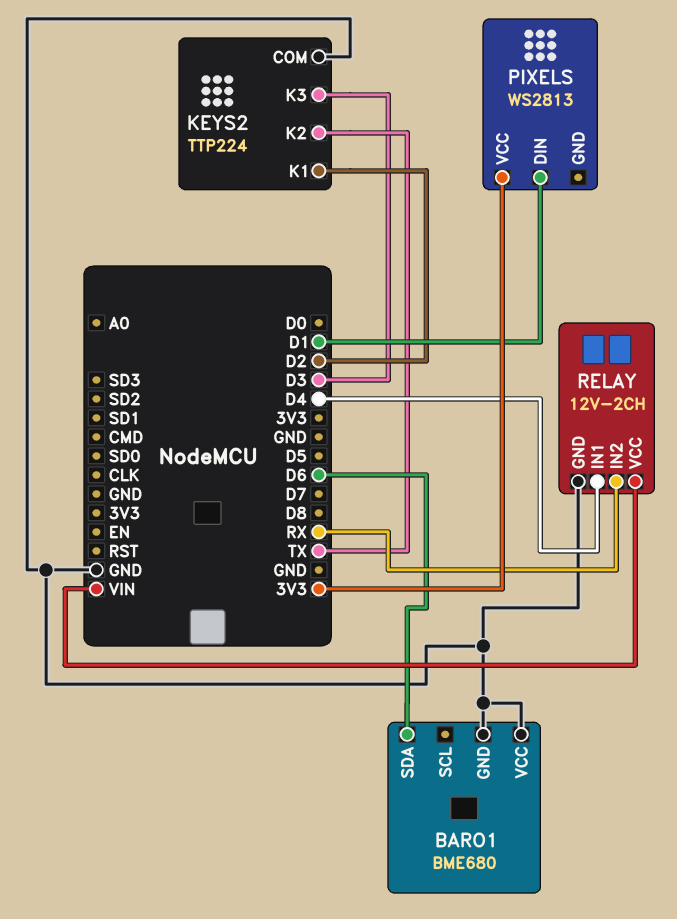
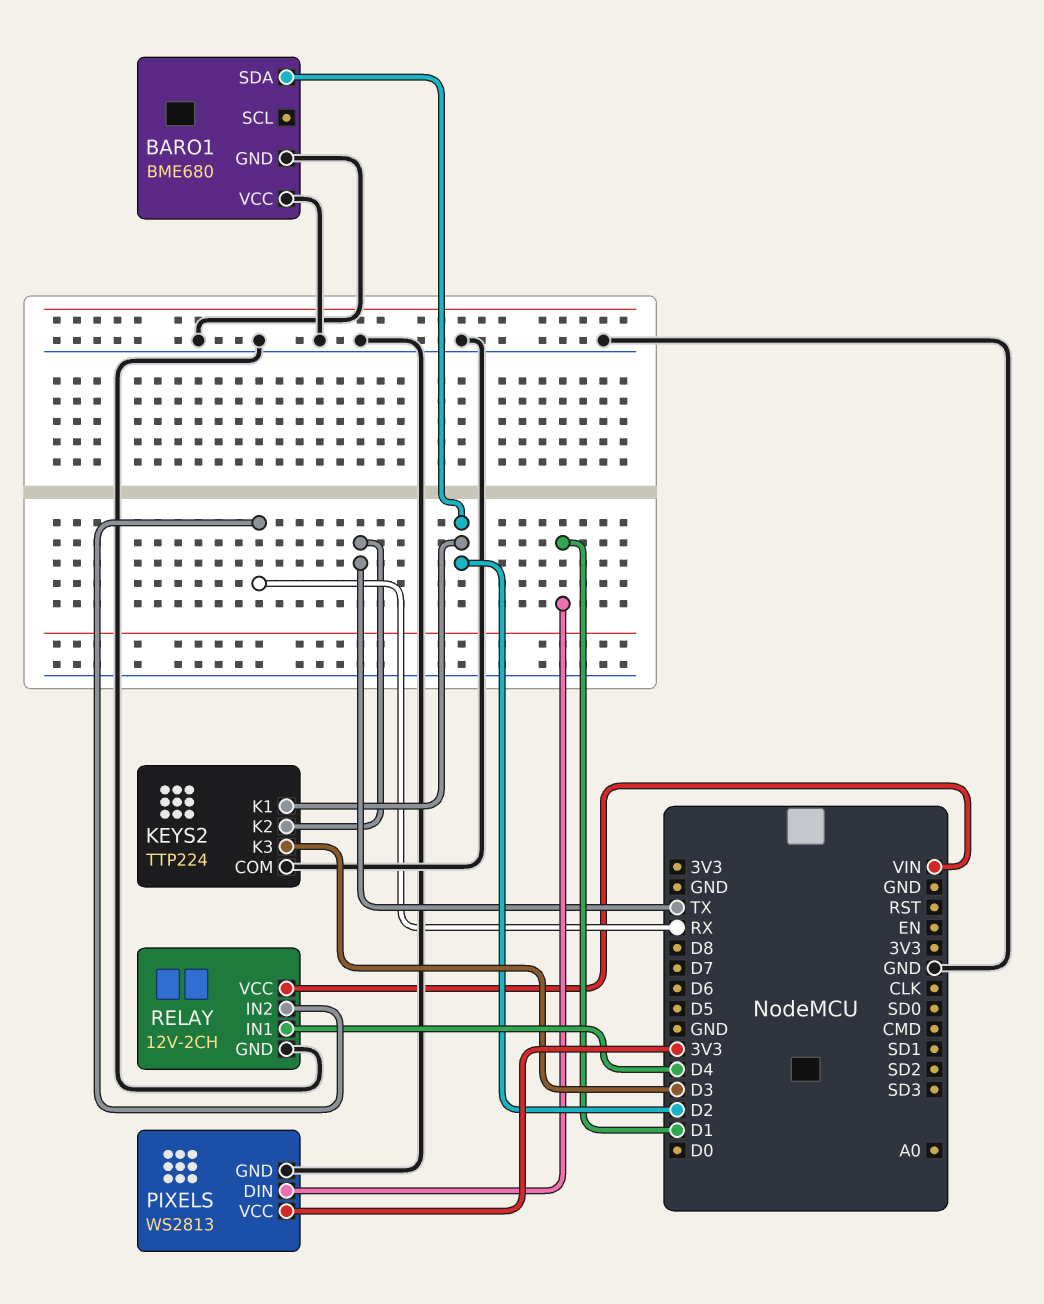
BARO1 pin SDA: D6 -> D2
PIXELS pin GND: none -> GND

